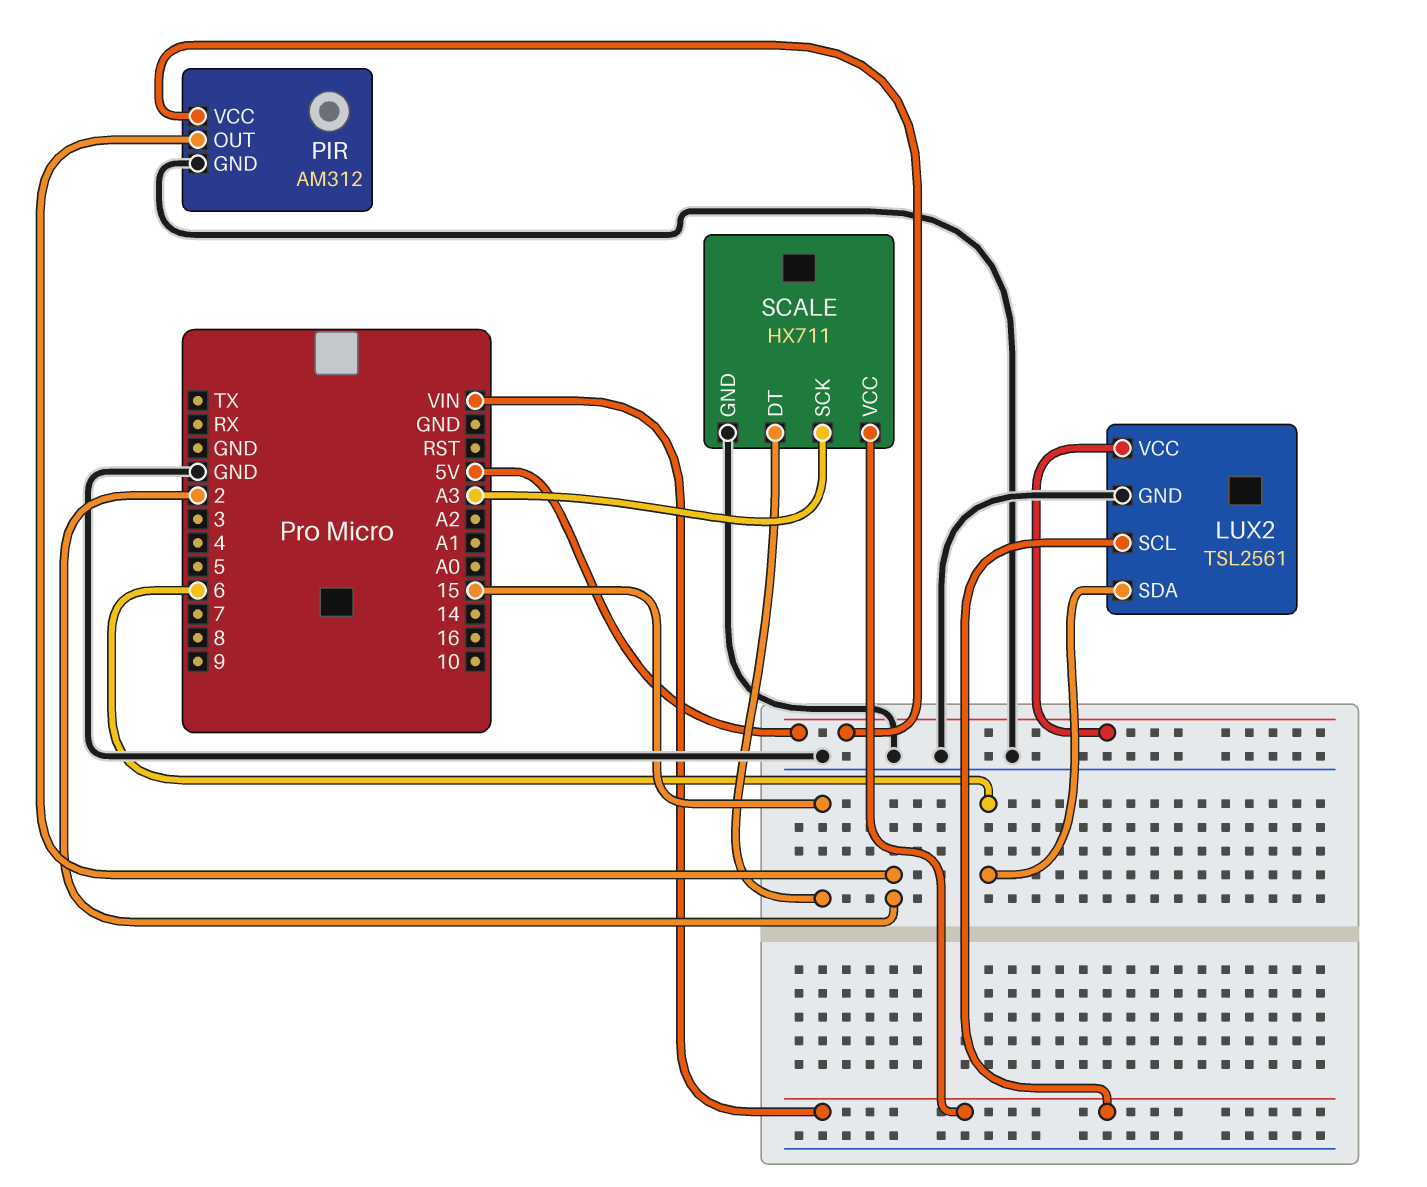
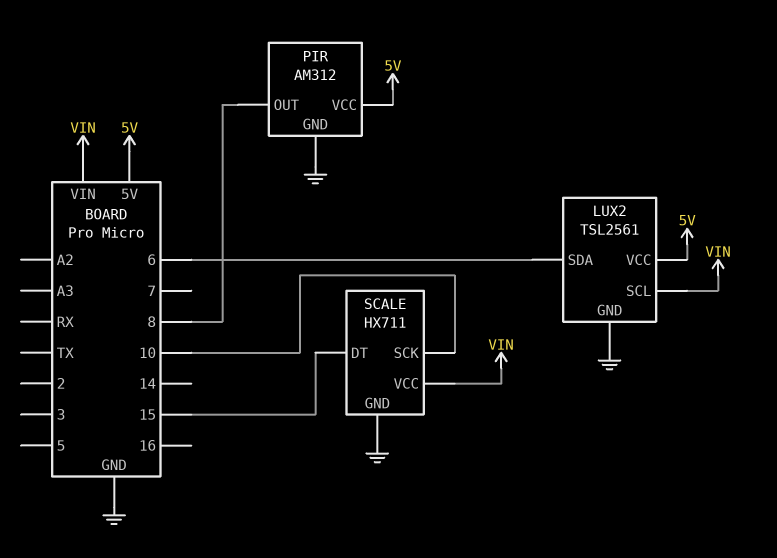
PIR pin OUT: 2 -> 8
SCALE pin SCK: A3 -> 10

